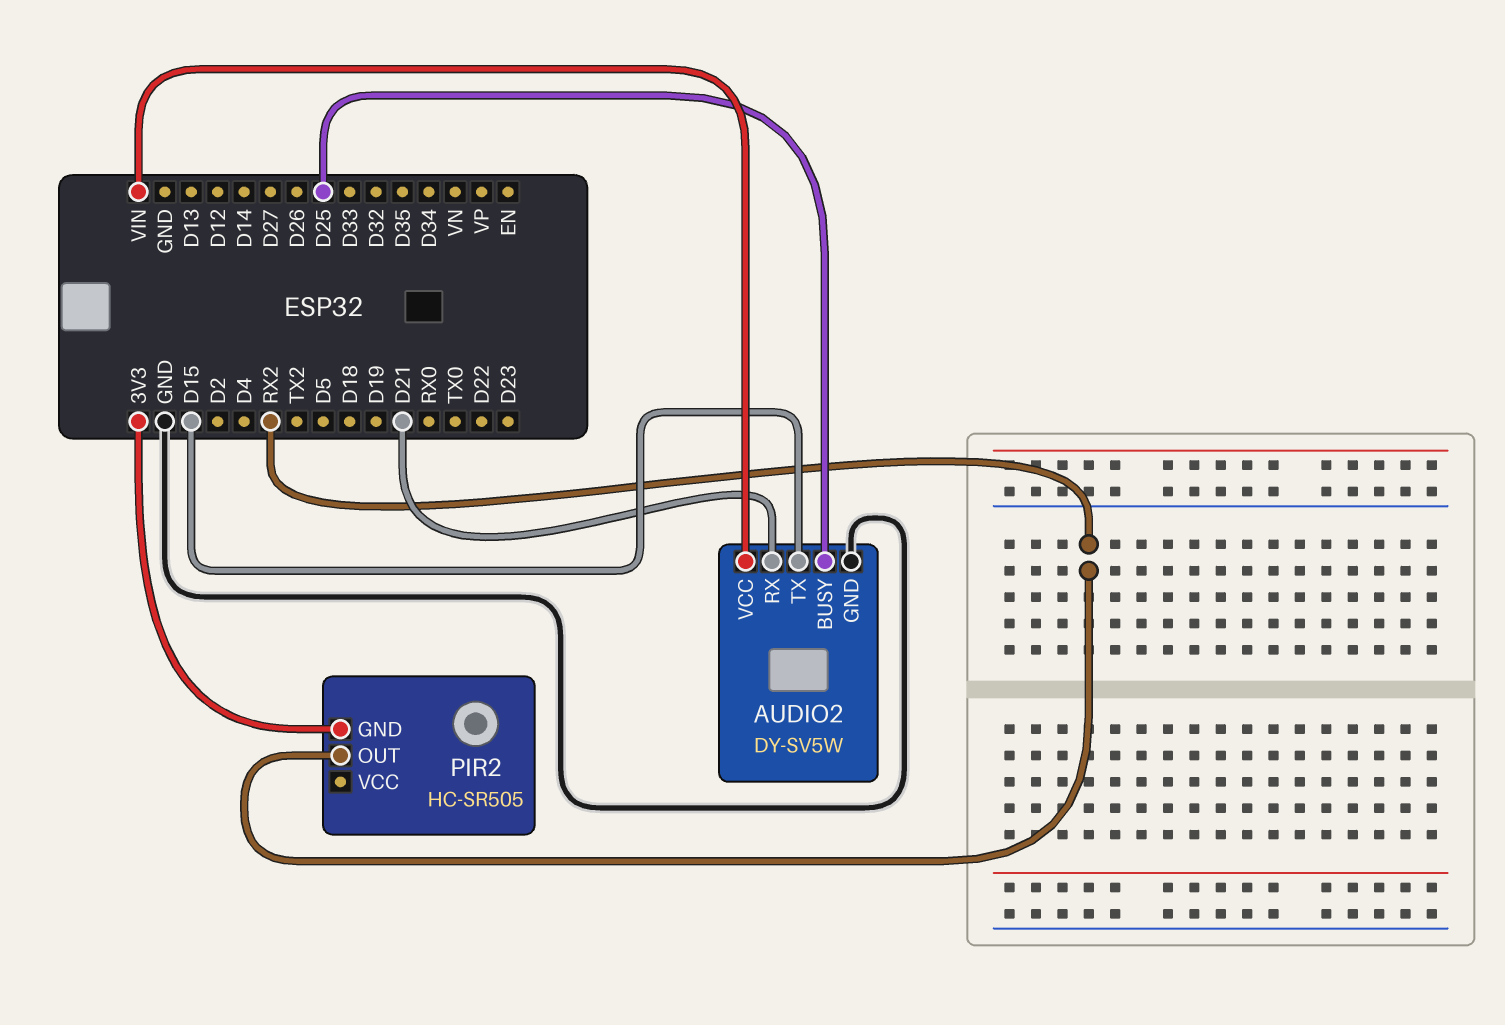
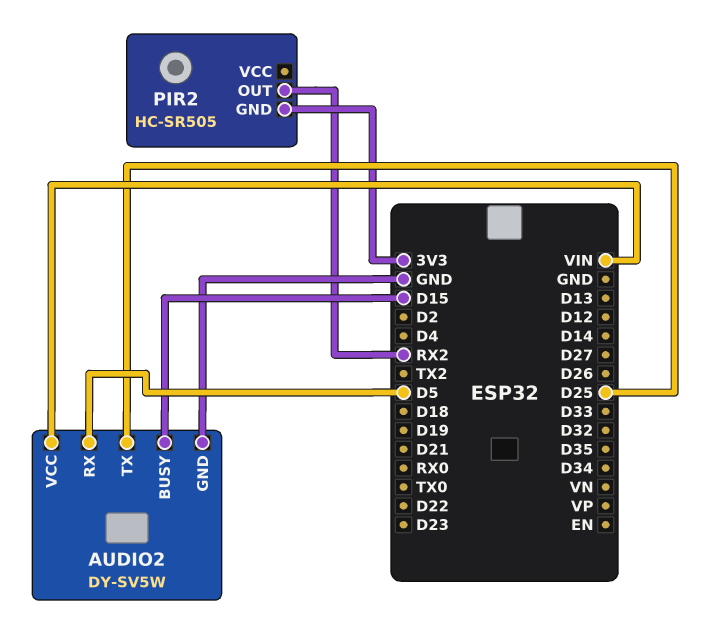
AUDIO2 pin BUSY: D25 -> D15
AUDIO2 pin RX: D21 -> D5
AUDIO2 pin TX: D15 -> D25

